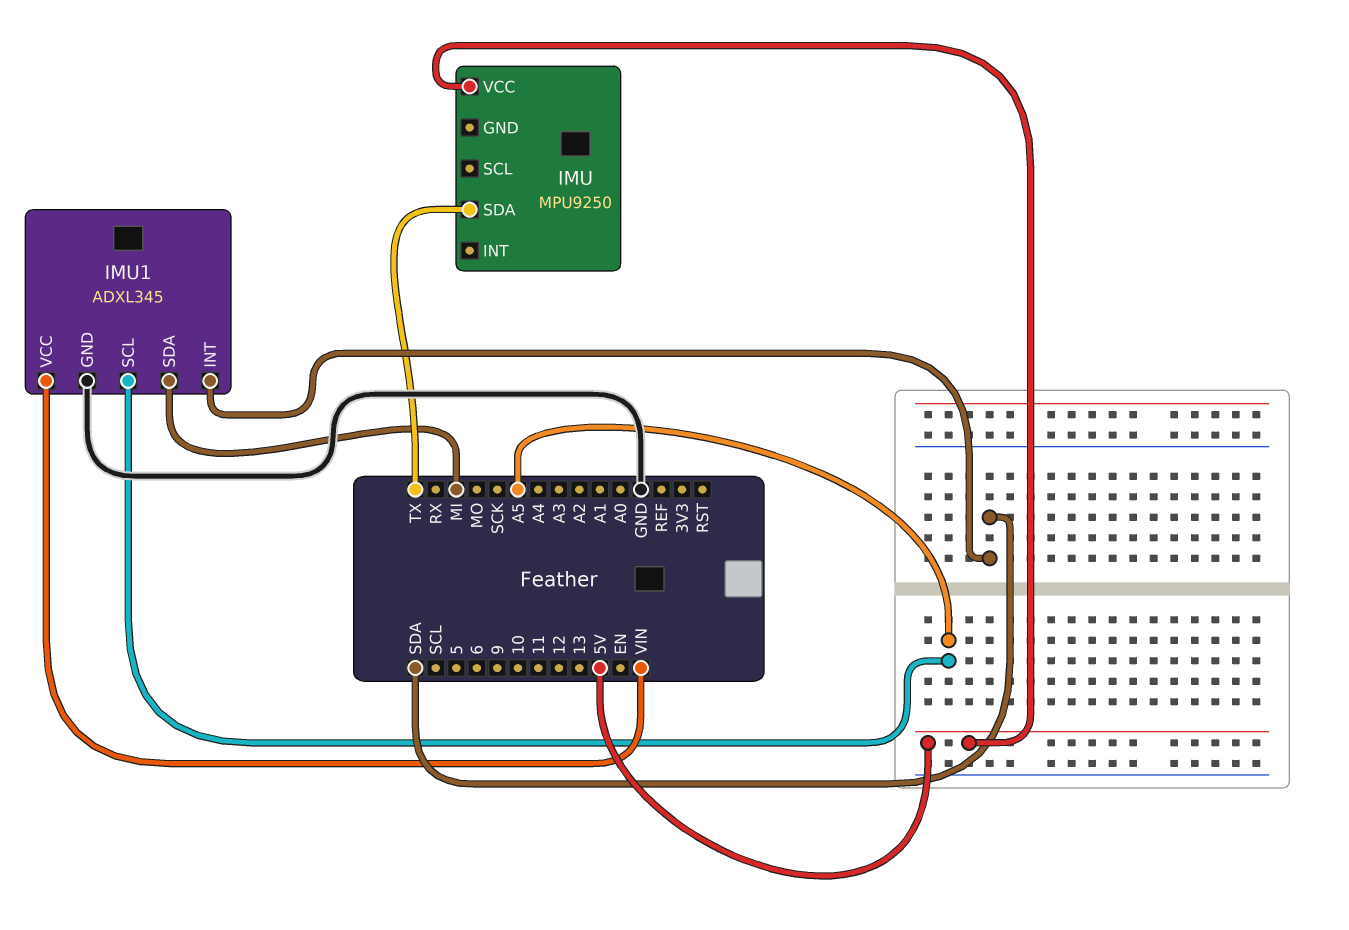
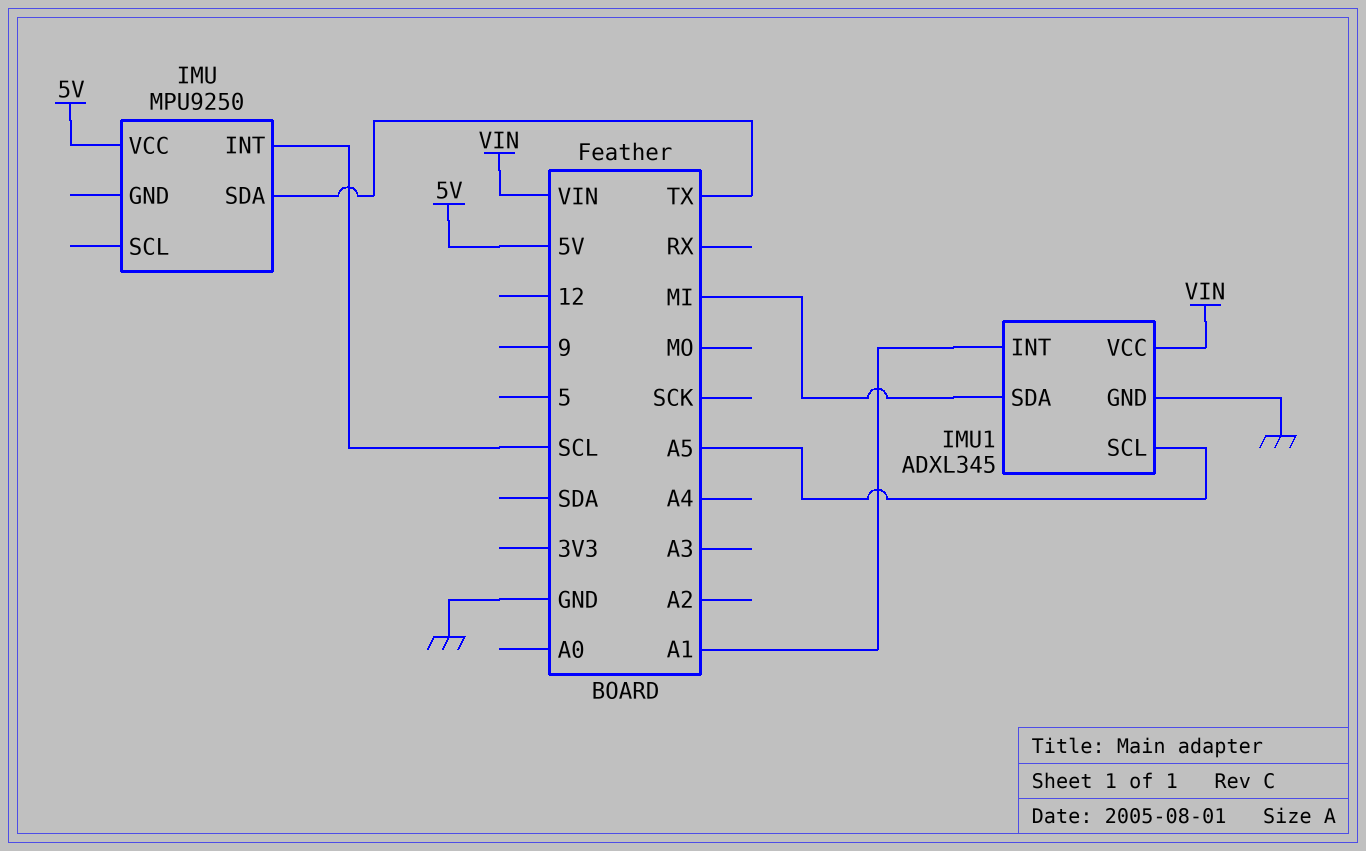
IMU pin INT: none -> SCL
IMU1 pin INT: SDA -> A1

